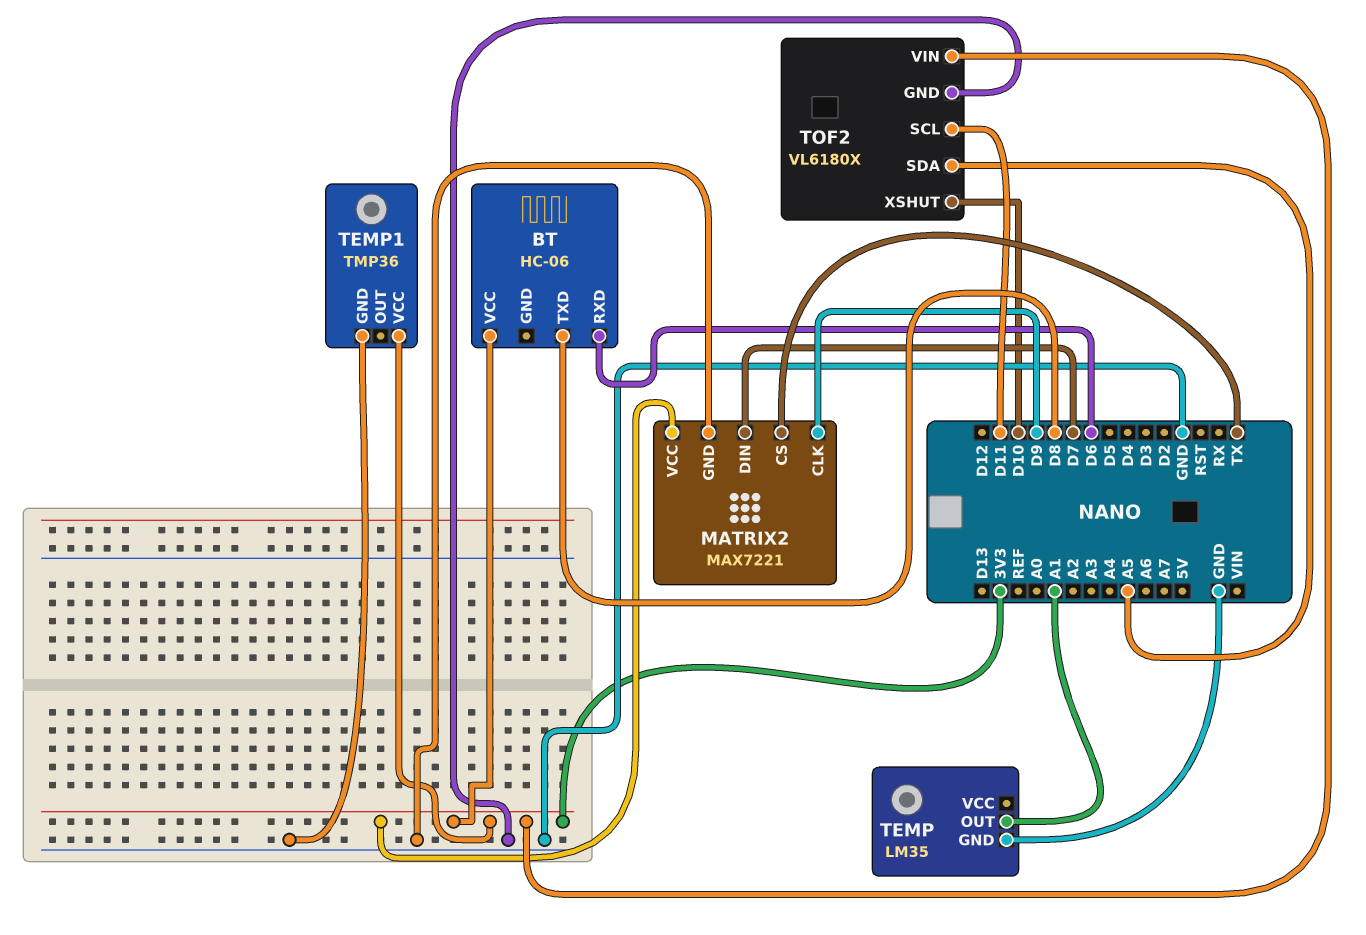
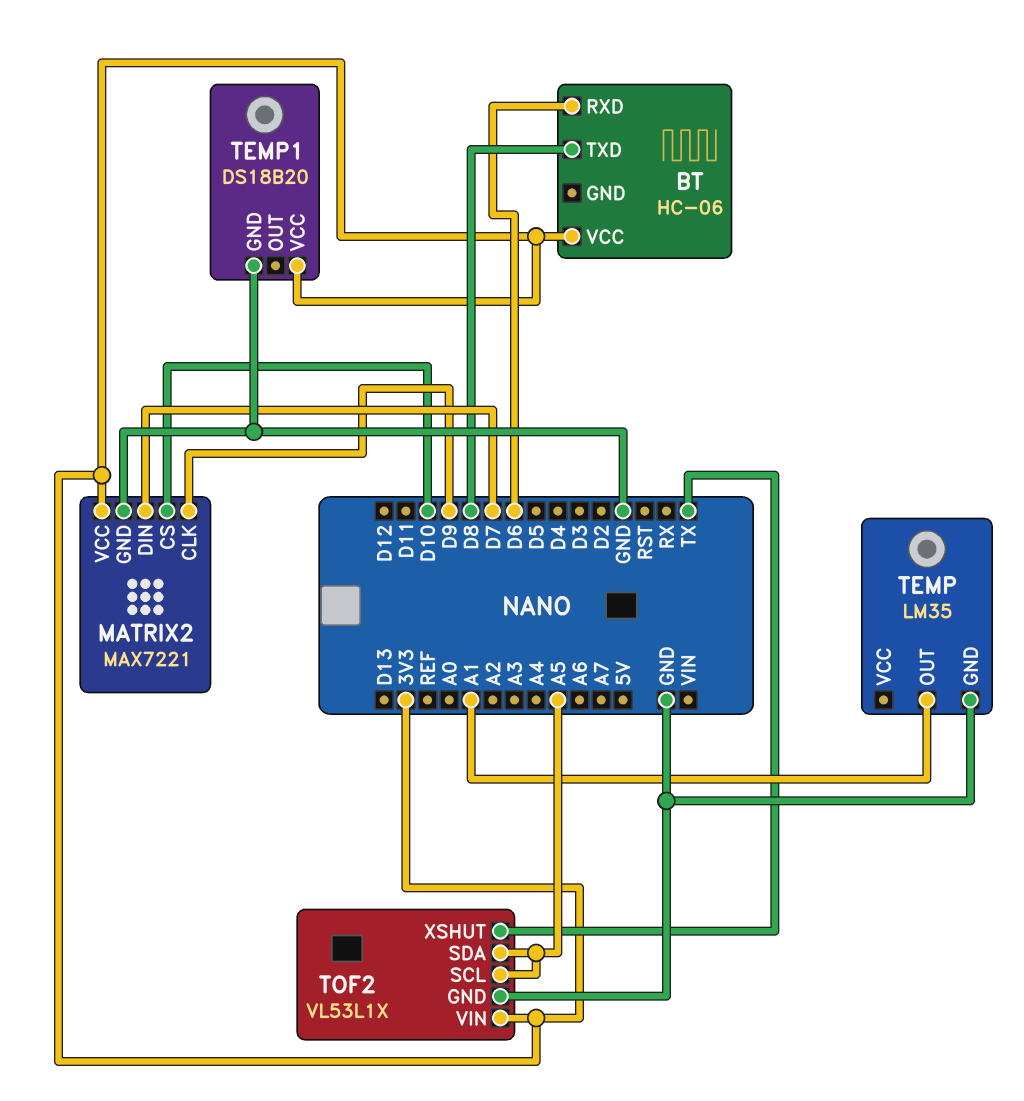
MATRIX2 pin CS: TX -> D10
TEMP1: TMP36 -> DS18B20
TOF2: VL6180X -> VL53L1X
TOF2 pin SCL: D11 -> A5
TOF2 pin XSHUT: D10 -> TX

